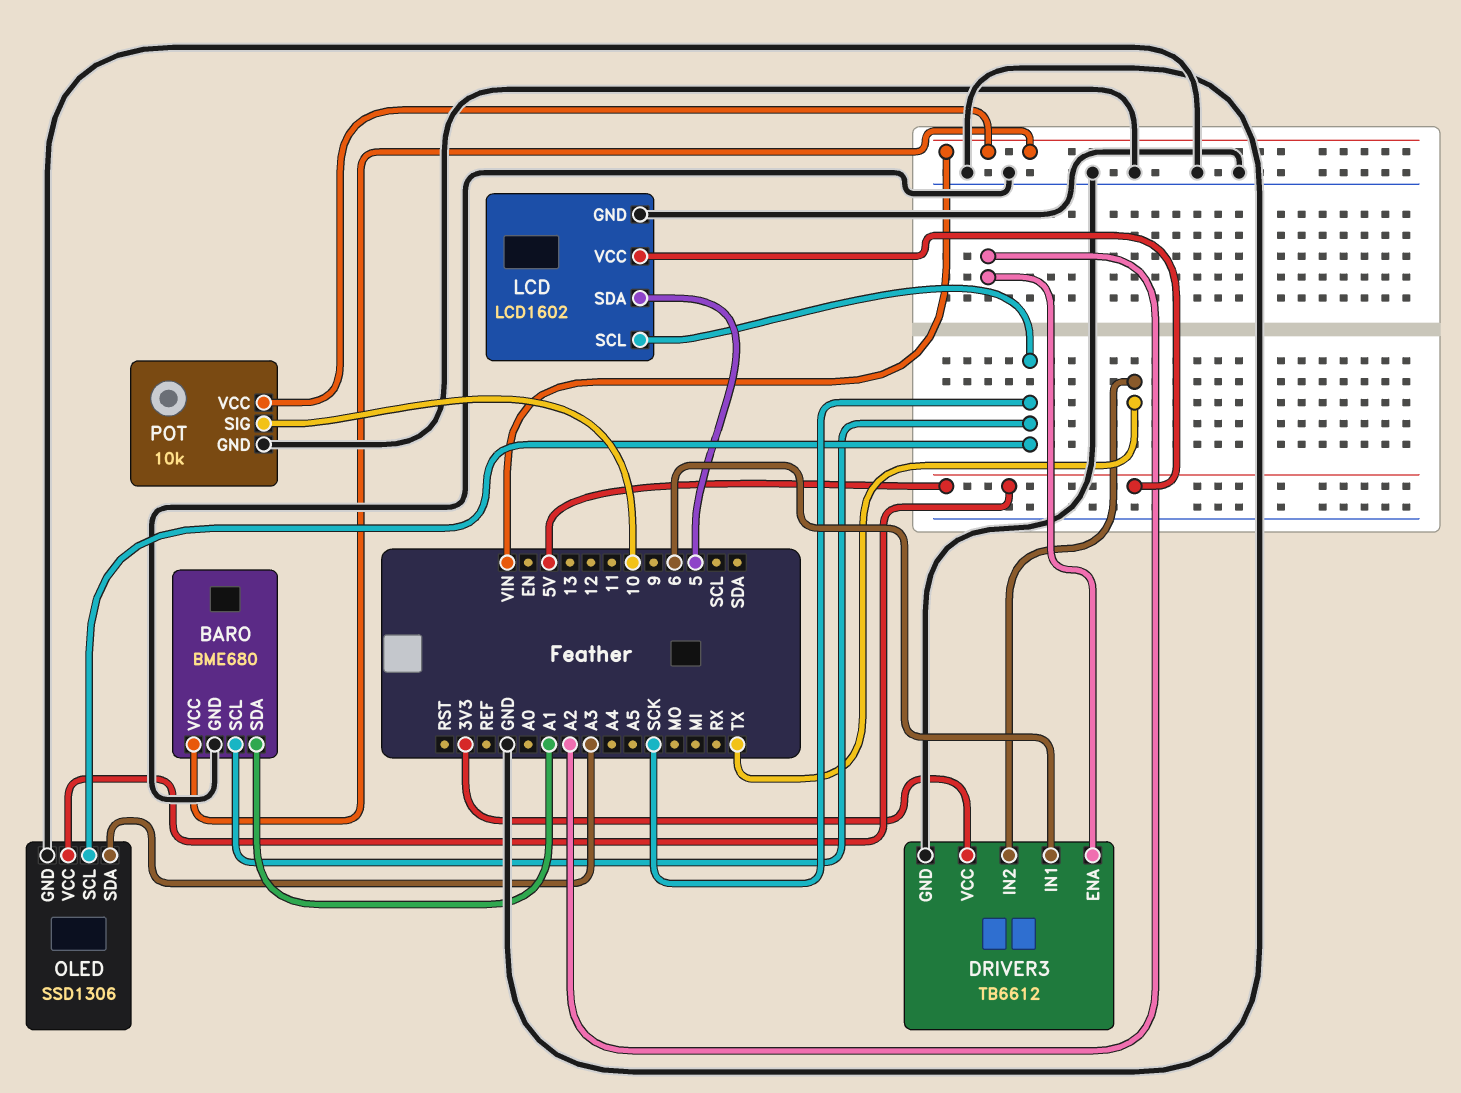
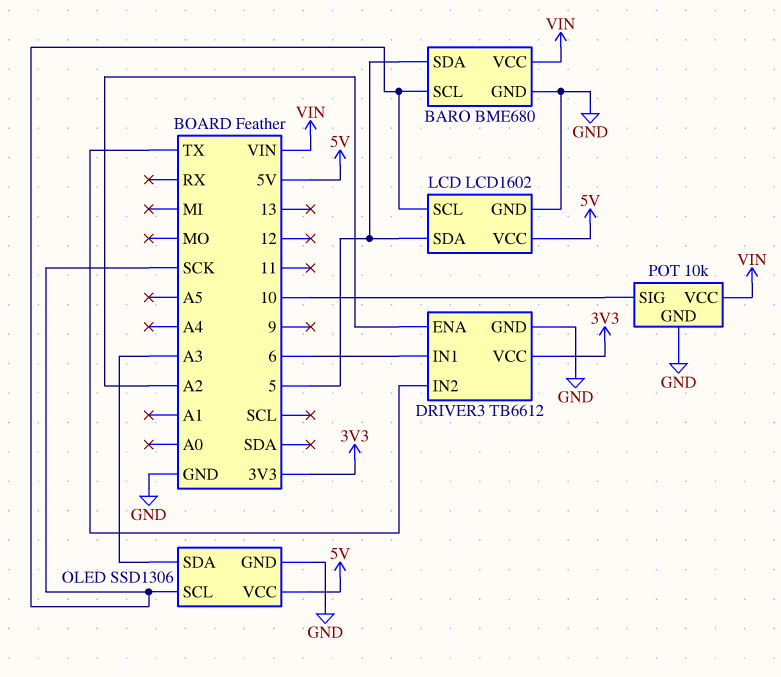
BARO pin SDA: A1 -> 5

